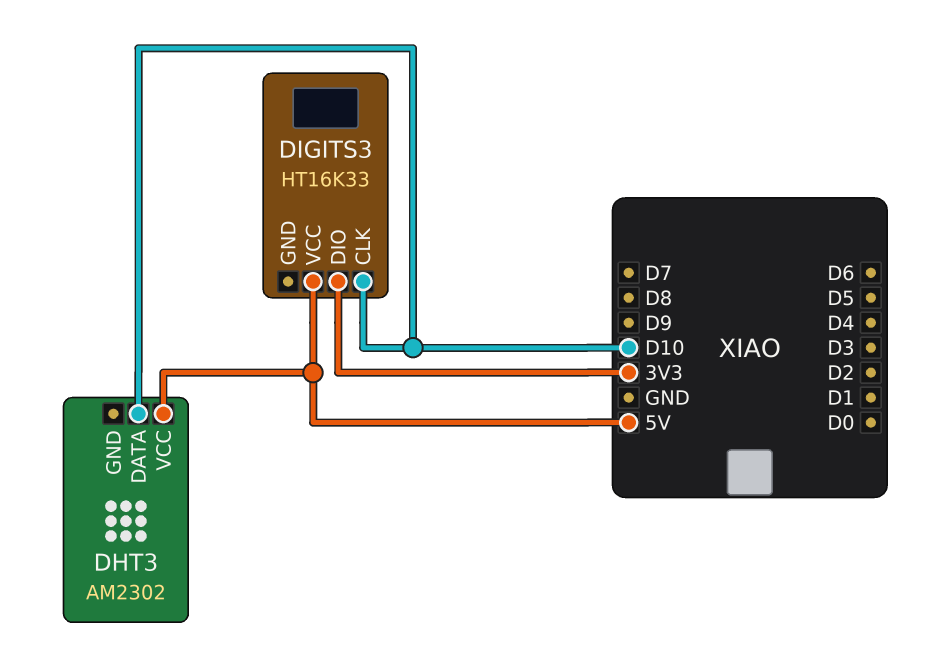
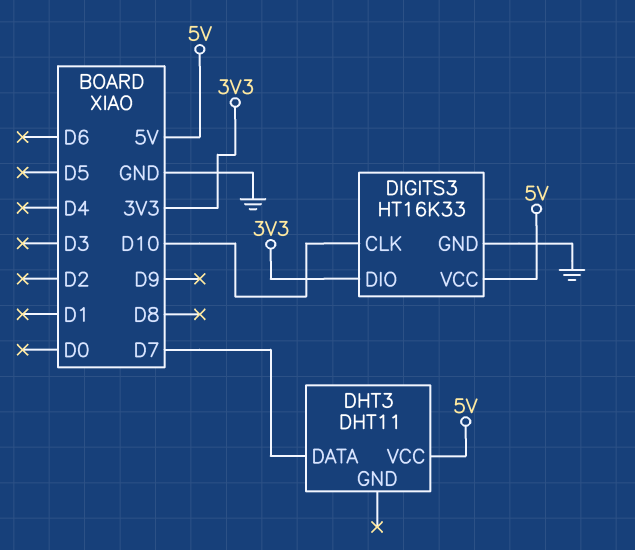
DHT3: AM2302 -> DHT11
DHT3 pin DATA: D10 -> D7
DIGITS3 pin GND: none -> GND

